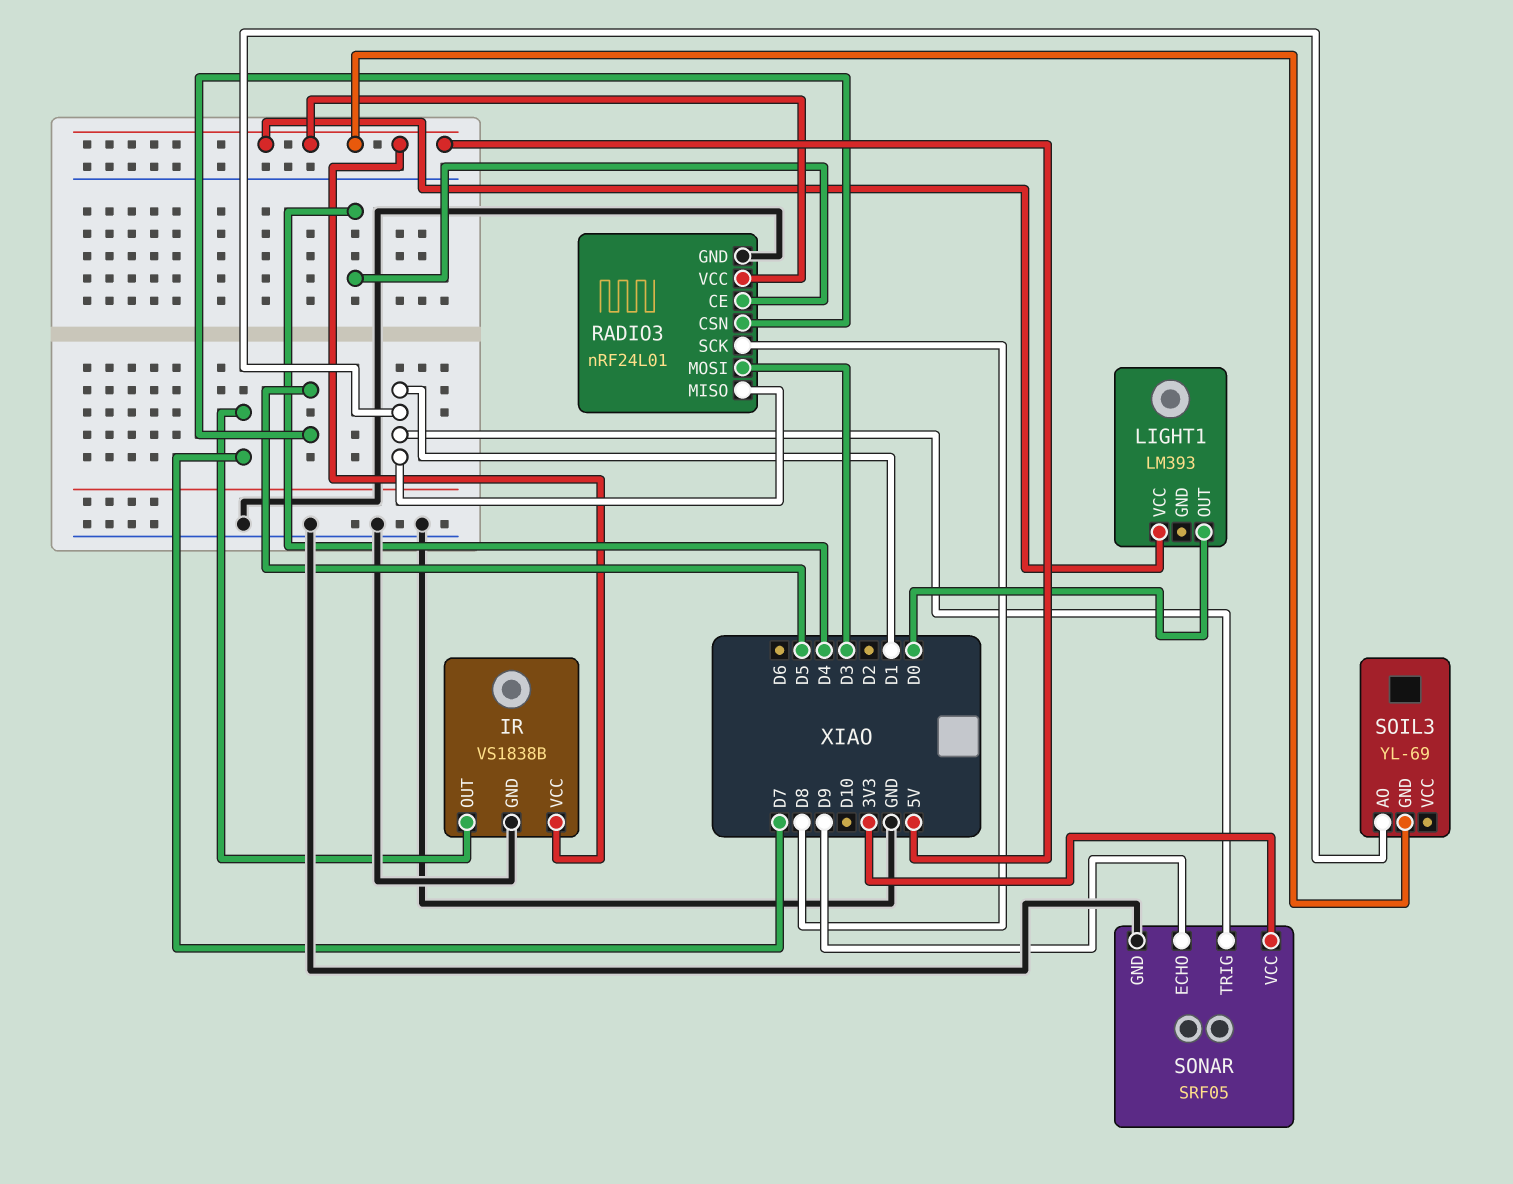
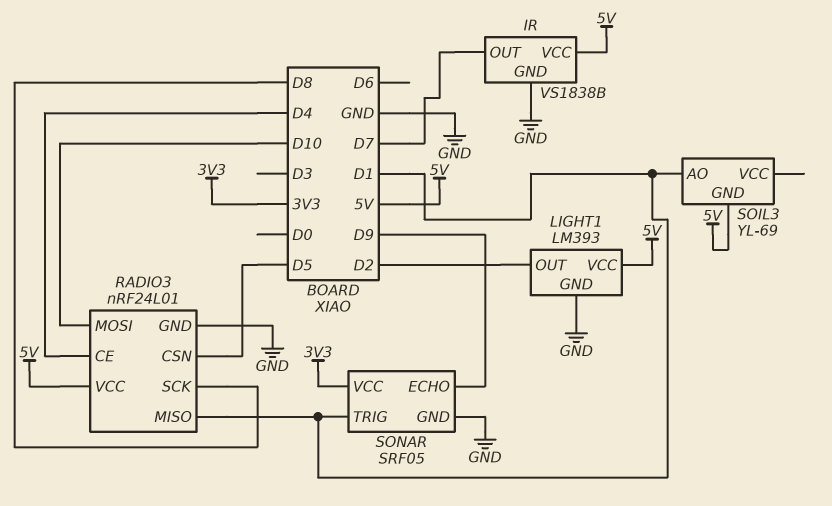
LIGHT1 pin GND: none -> GND
LIGHT1 pin OUT: D0 -> D2
RADIO3 pin MOSI: D3 -> D10

